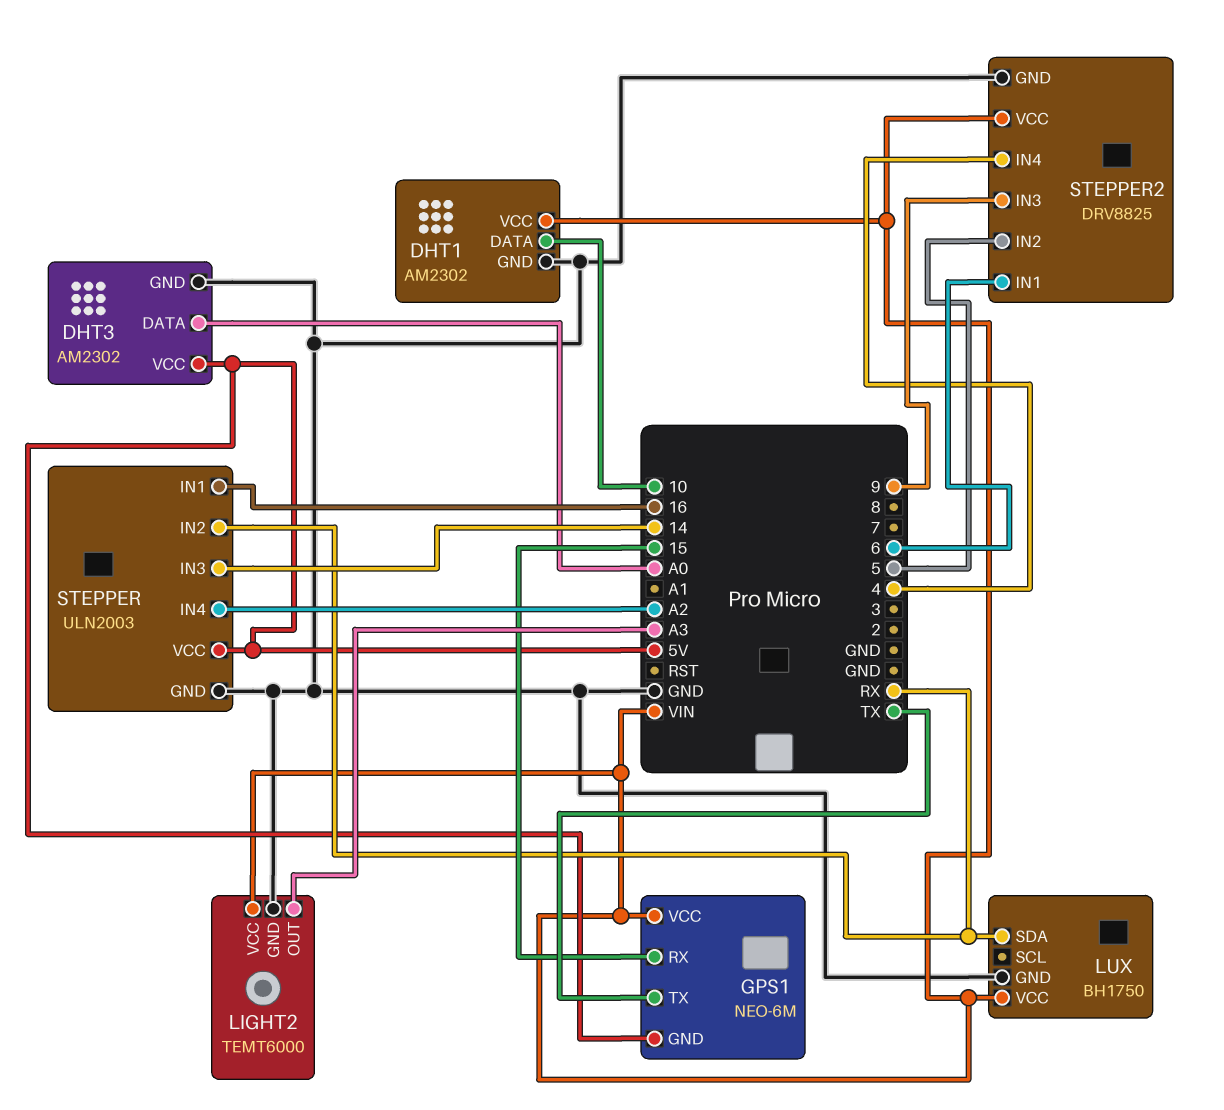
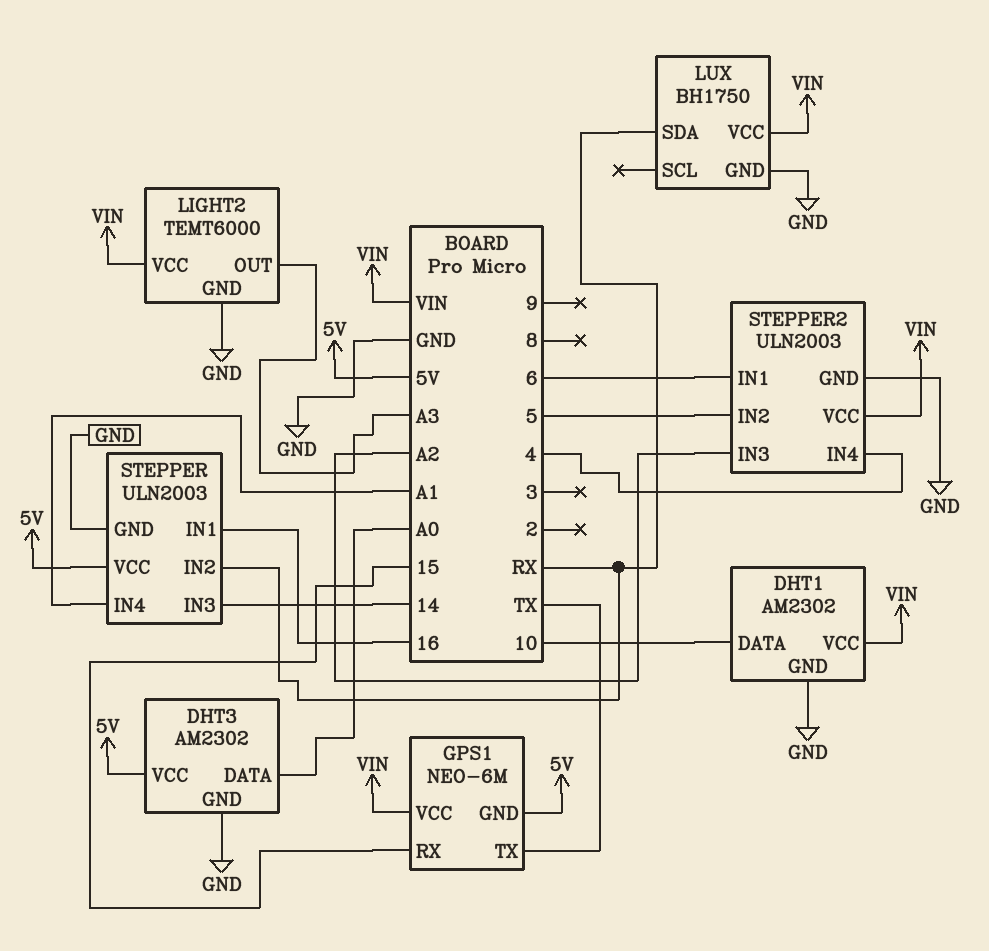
STEPPER pin IN4: A2 -> A1
STEPPER2: DRV8825 -> ULN2003
STEPPER2 pin IN3: 9 -> A2

